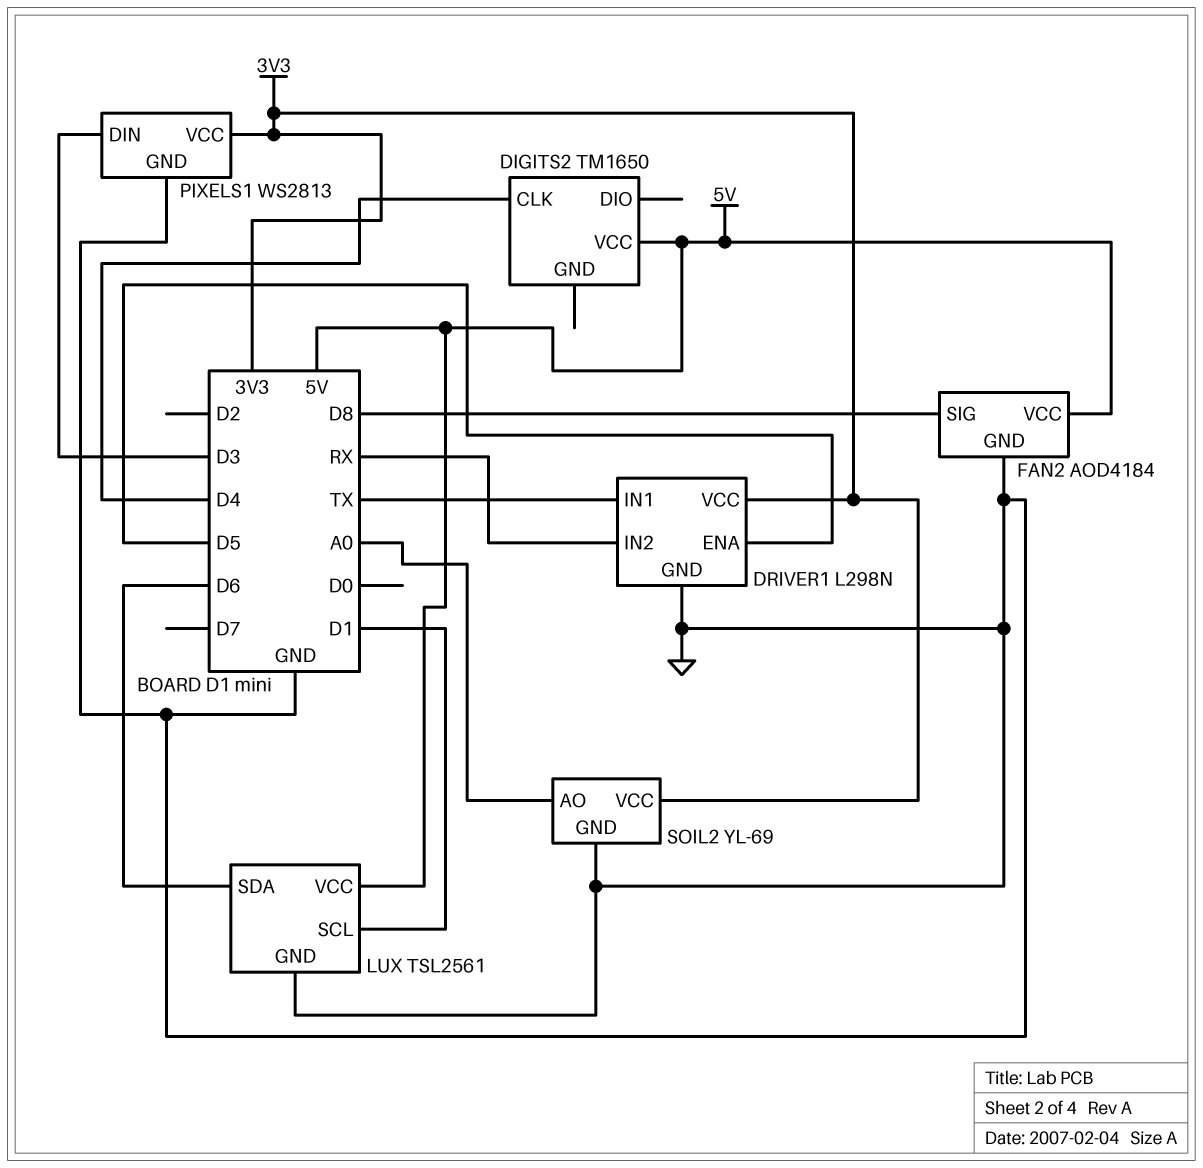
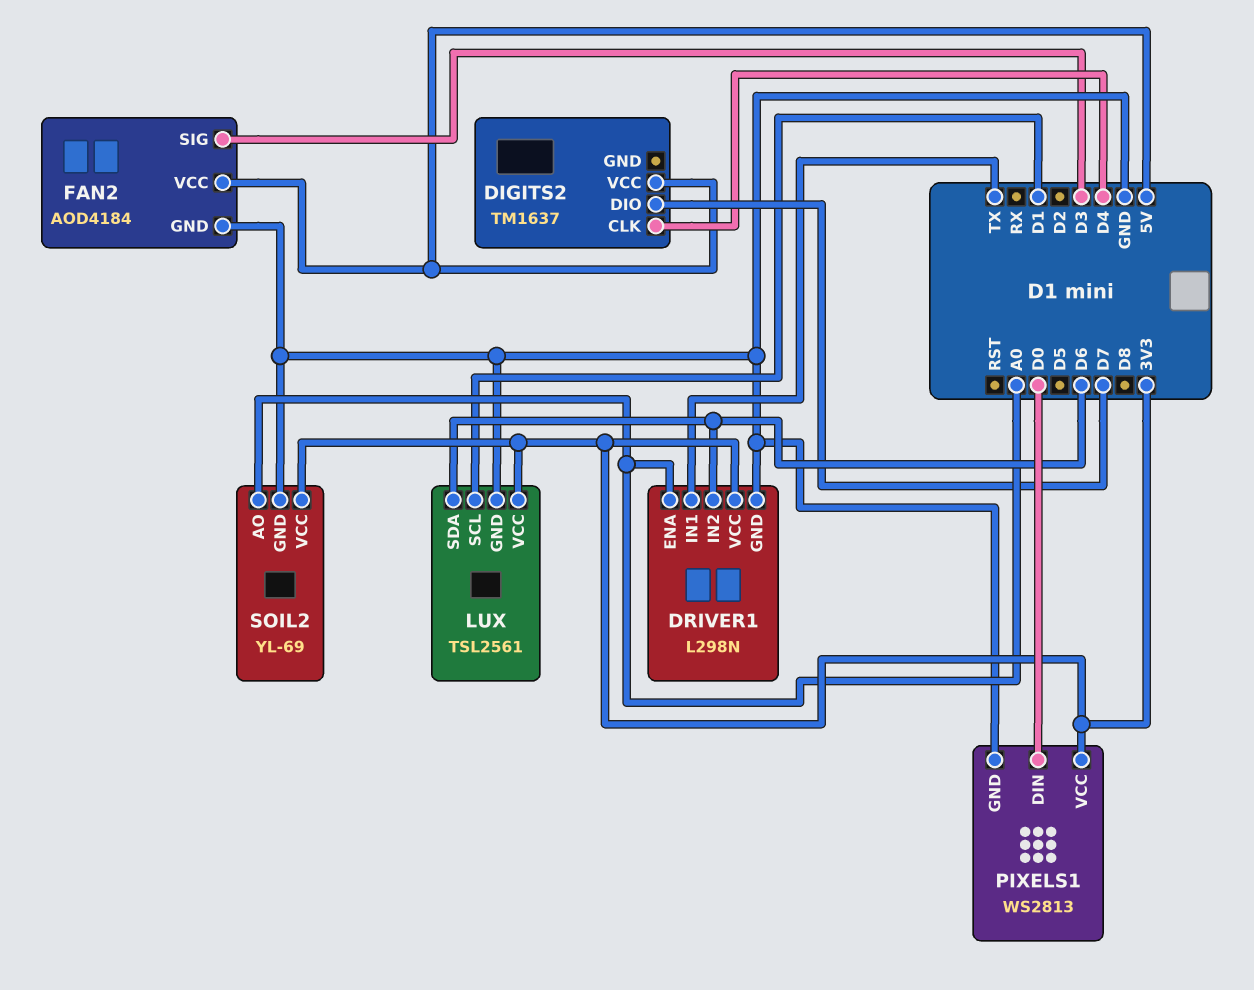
DIGITS2: TM1650 -> TM1637
DIGITS2 pin DIO: none -> D7
DRIVER1 pin ENA: D5 -> A0
DRIVER1 pin IN2: RX -> D6
FAN2 pin SIG: D8 -> D3
LUX pin VCC: 5V -> 3V3
PIXELS1 pin DIN: D3 -> D0

